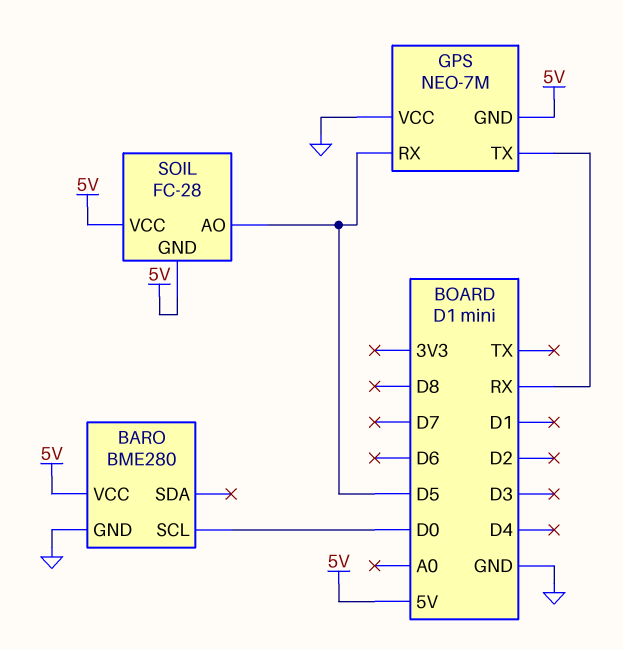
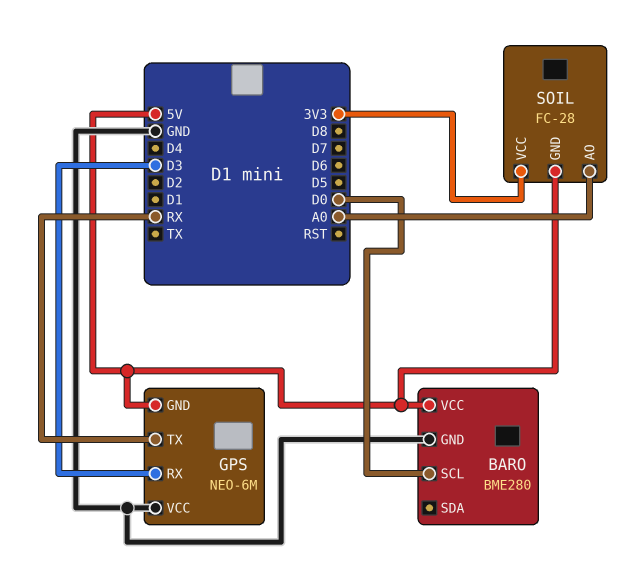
GPS: NEO-7M -> NEO-6M
GPS pin RX: D5 -> D3
SOIL pin AO: D5 -> A0
SOIL pin VCC: 5V -> 3V3

